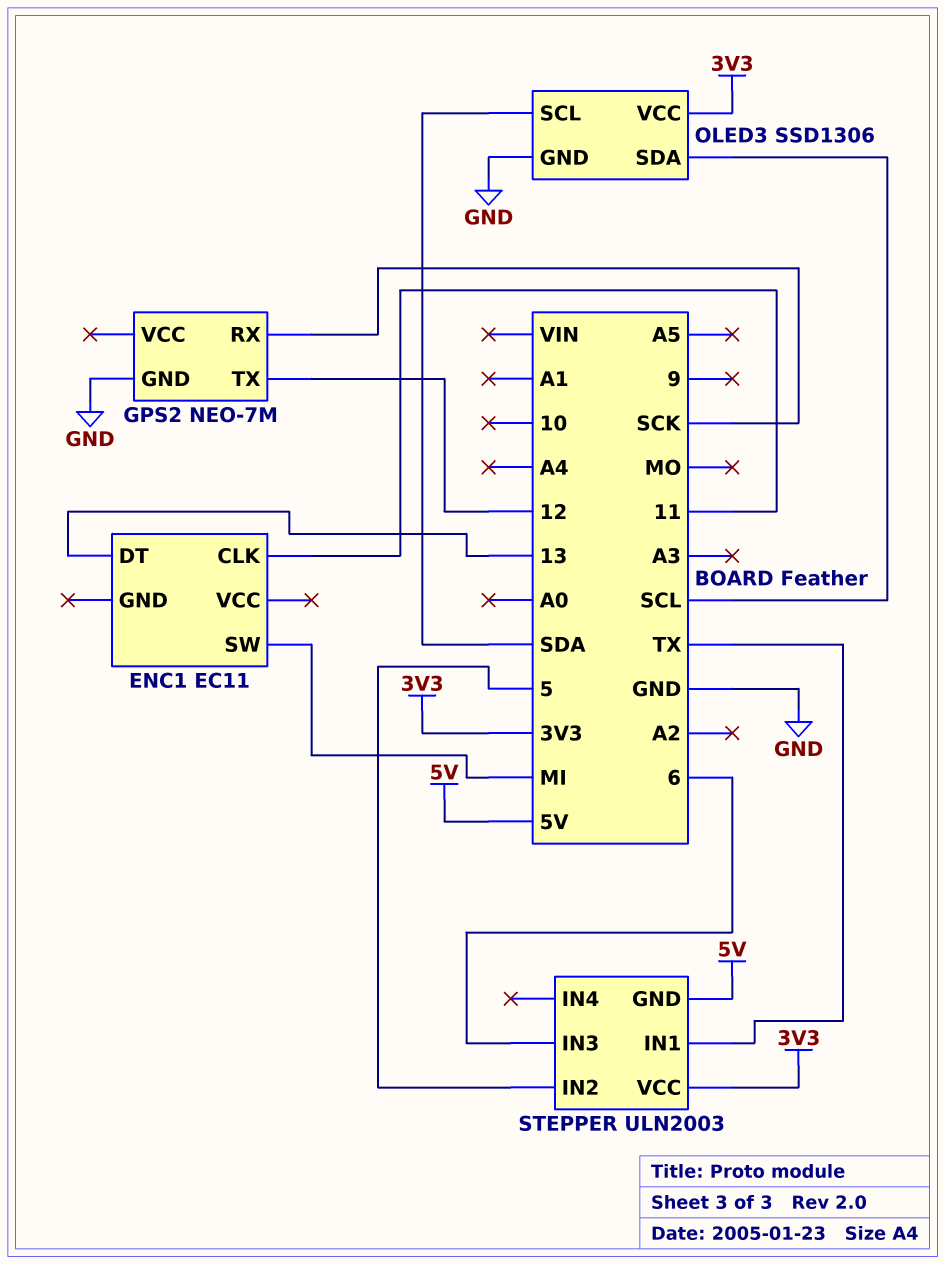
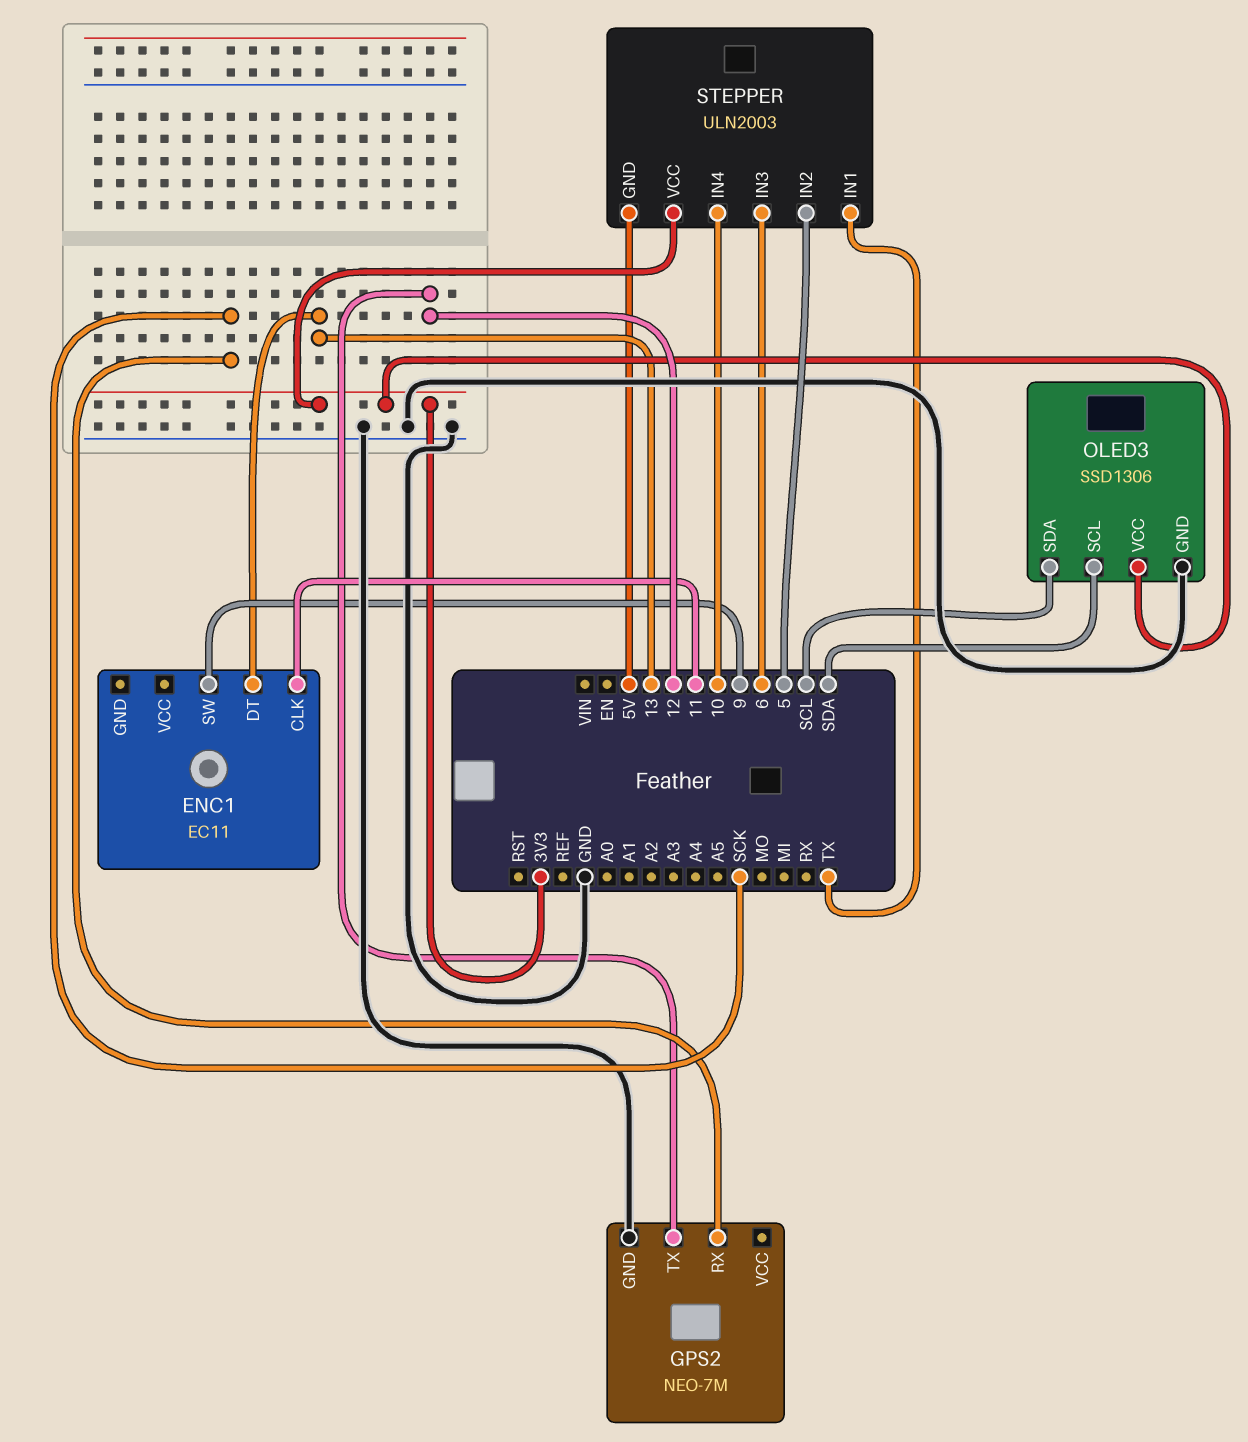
ENC1 pin SW: MI -> 9
STEPPER pin IN4: none -> 10

